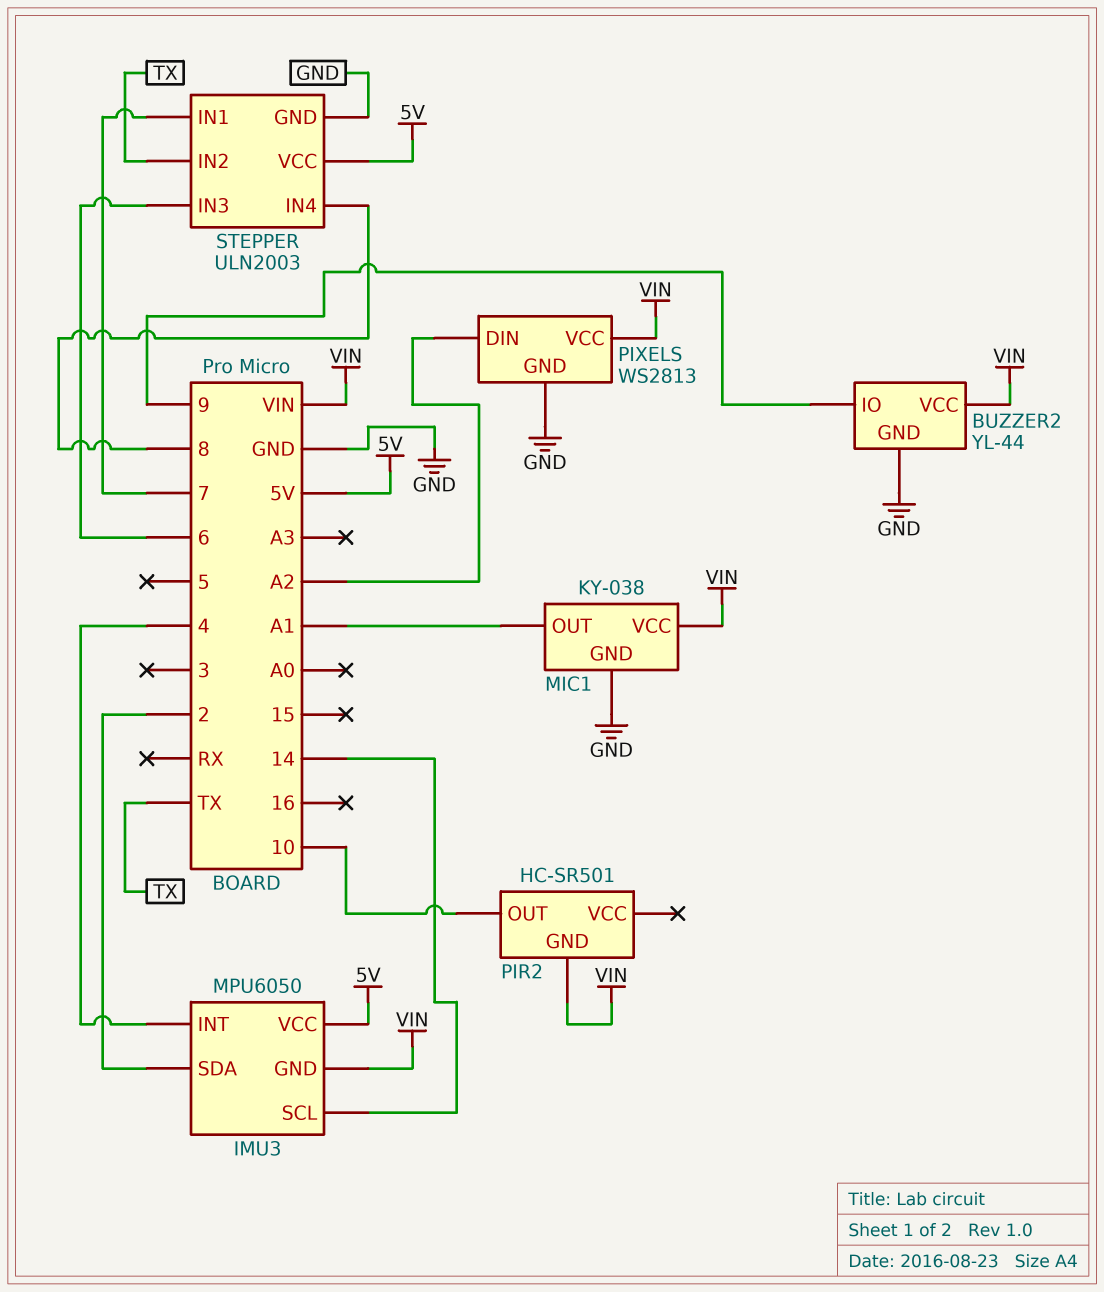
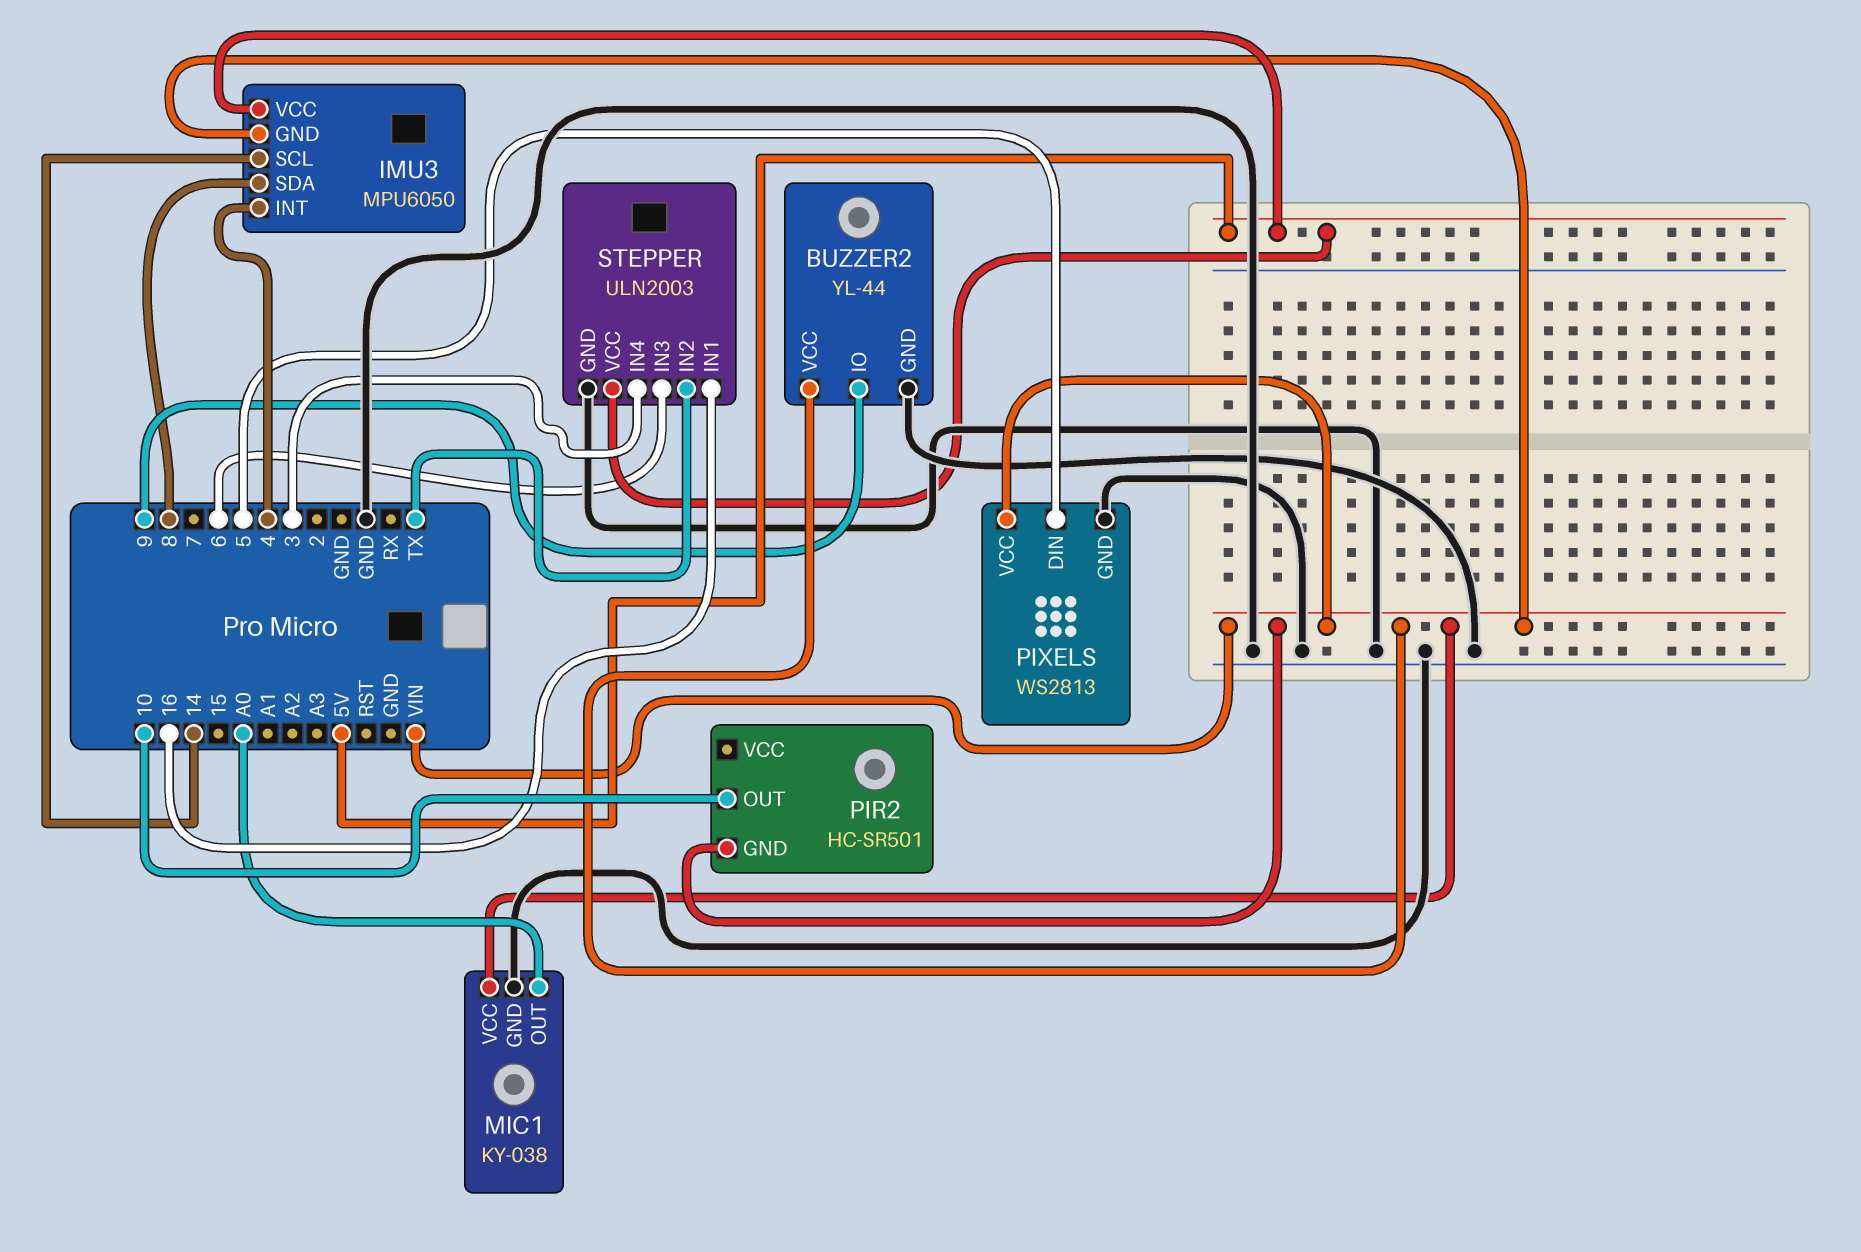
IMU3 pin SDA: 2 -> 8
MIC1 pin OUT: A1 -> A0
PIXELS pin DIN: A2 -> 5
STEPPER pin IN1: 7 -> 16
STEPPER pin IN4: 8 -> 3

